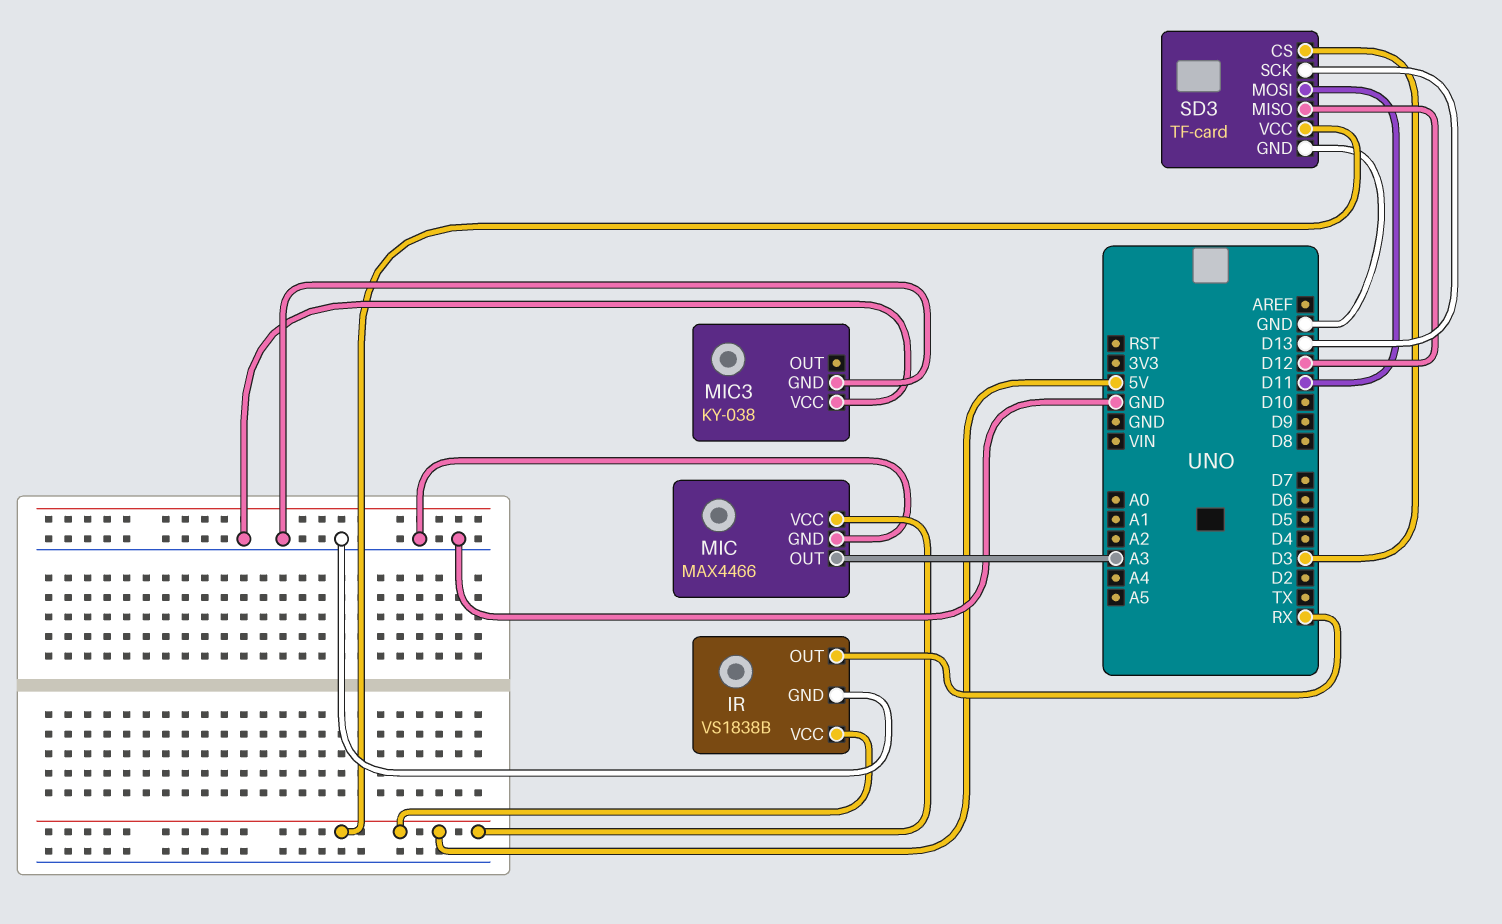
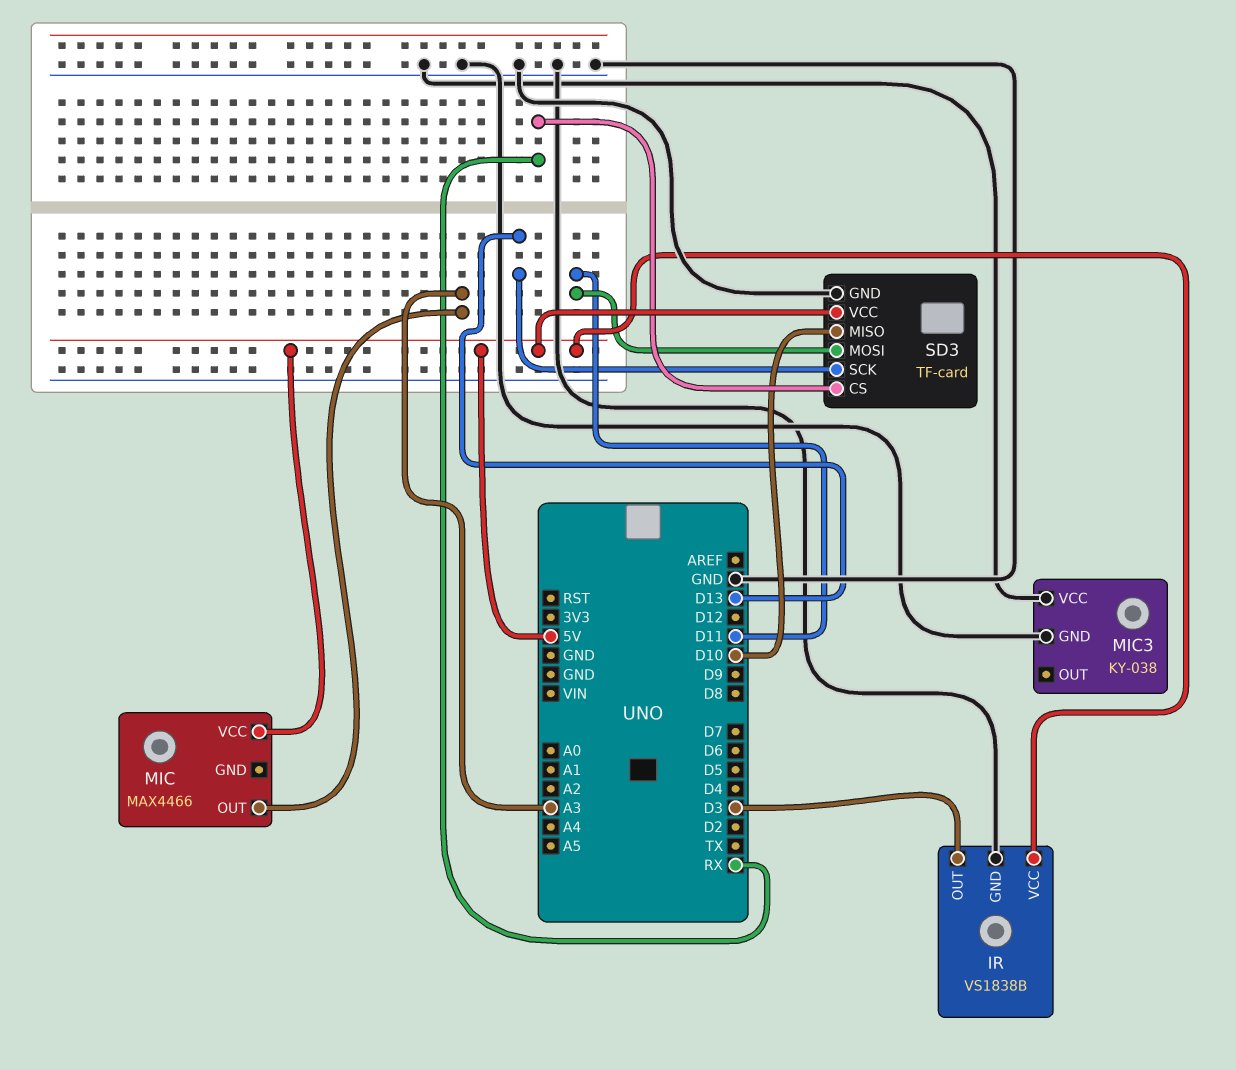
IR pin OUT: RX -> D3
MIC pin GND: GND -> none
SD3 pin CS: D3 -> RX
SD3 pin MISO: D12 -> D10

